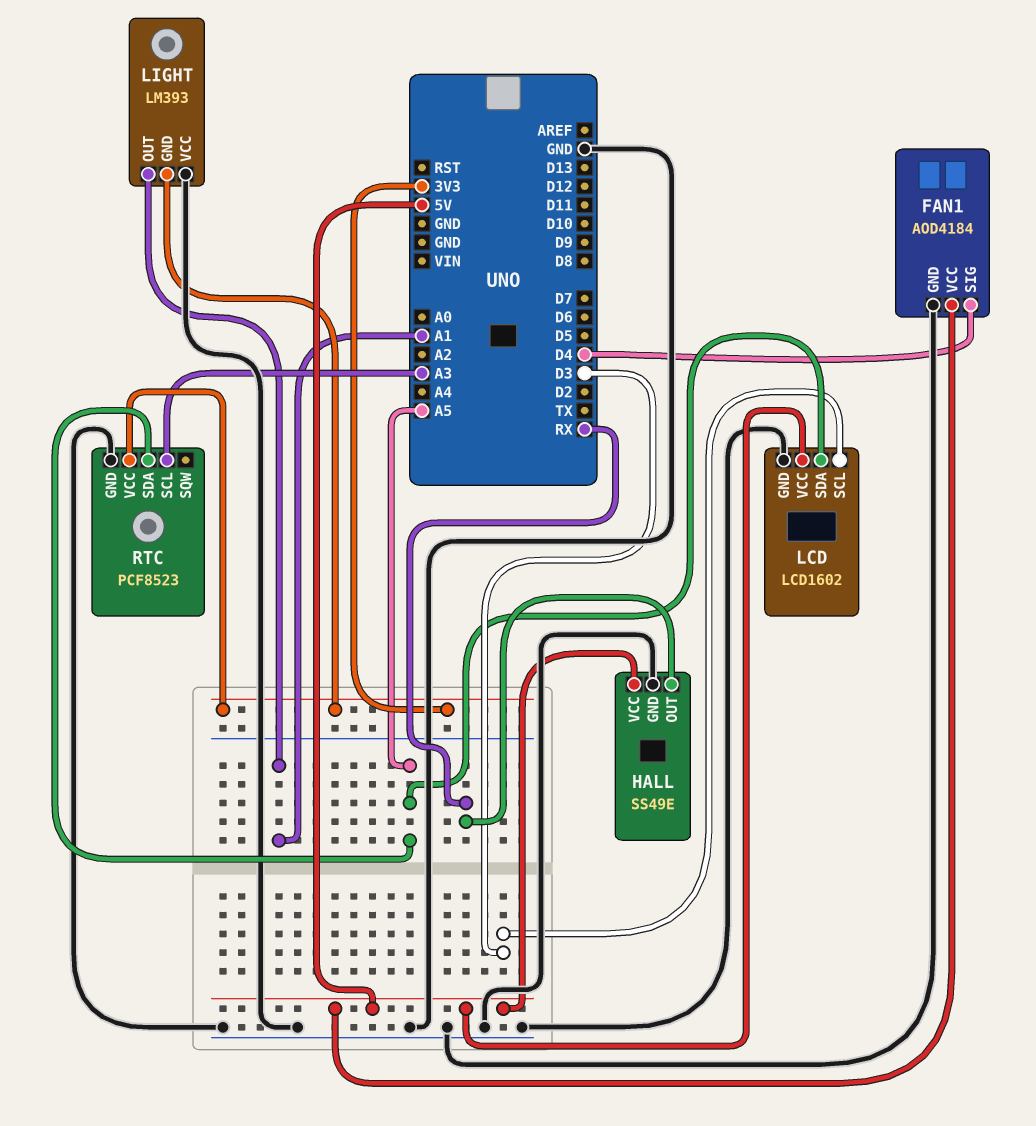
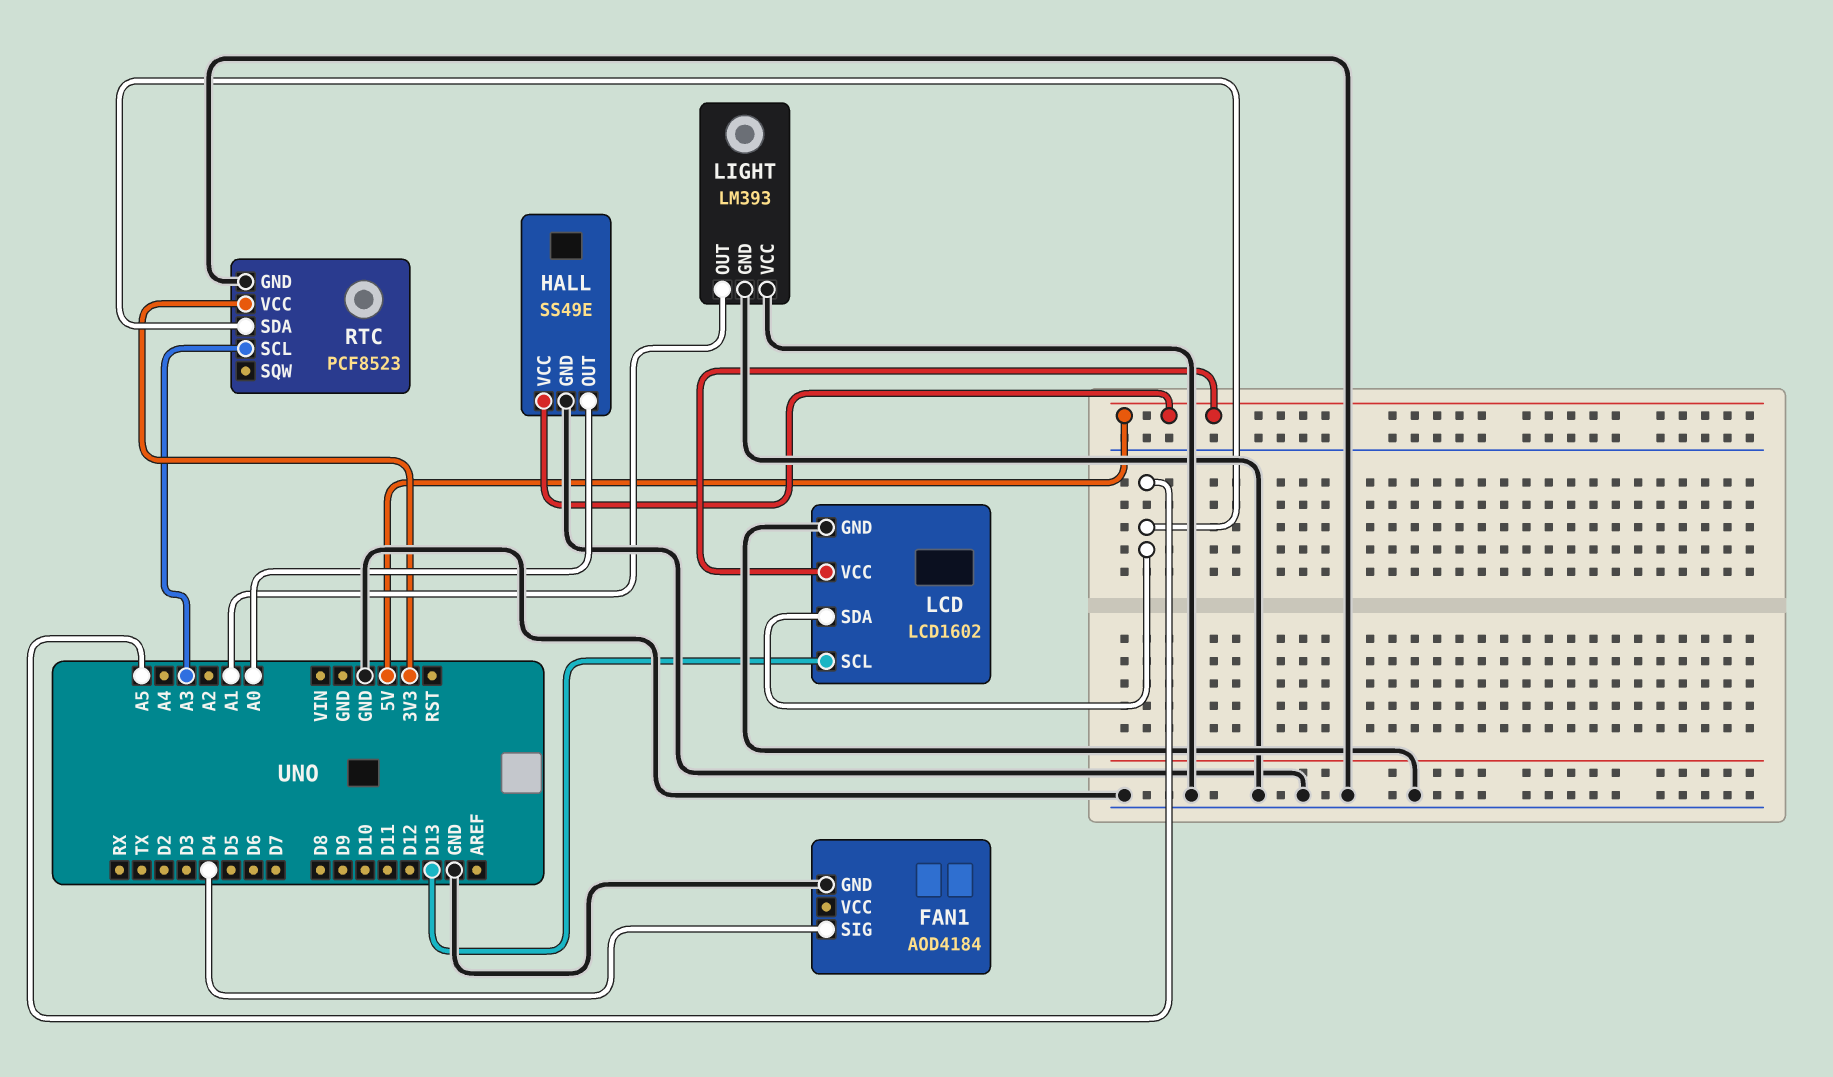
FAN1 pin VCC: 5V -> none
HALL pin OUT: RX -> A0
LCD pin SCL: D3 -> D13
LIGHT pin GND: 3V3 -> GND

